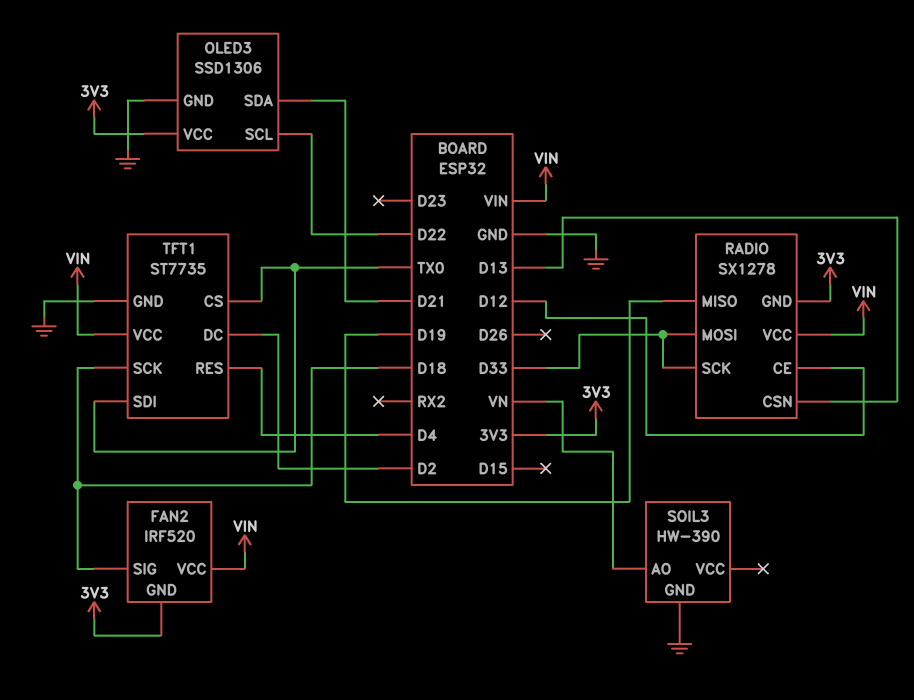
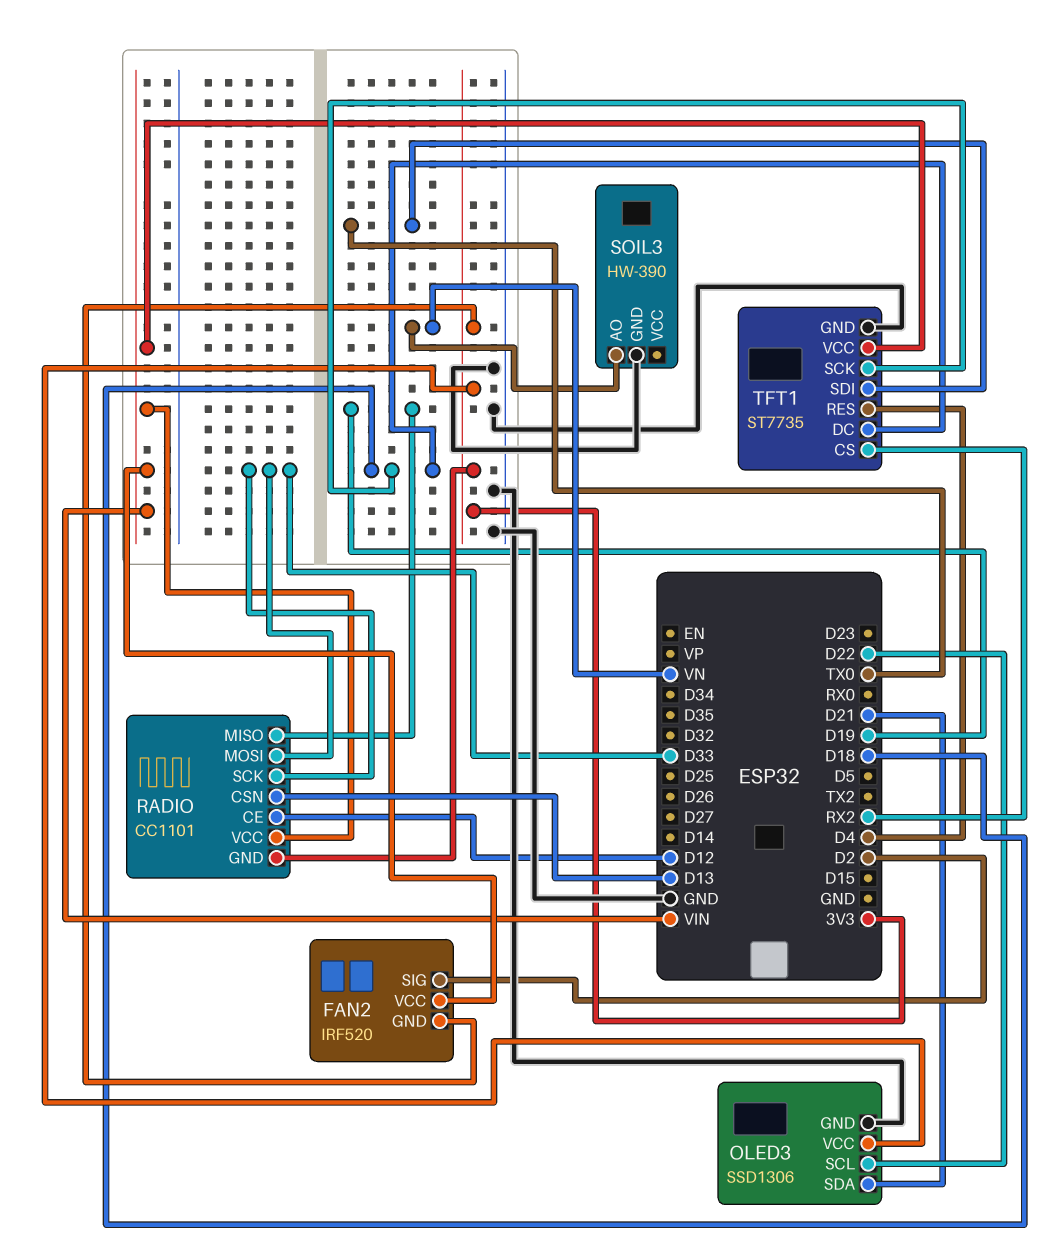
FAN2 pin SIG: D18 -> D2
RADIO: SX1278 -> CC1101
TFT1 pin CS: TX0 -> RX2
TFT1 pin DC: D2 -> D18

